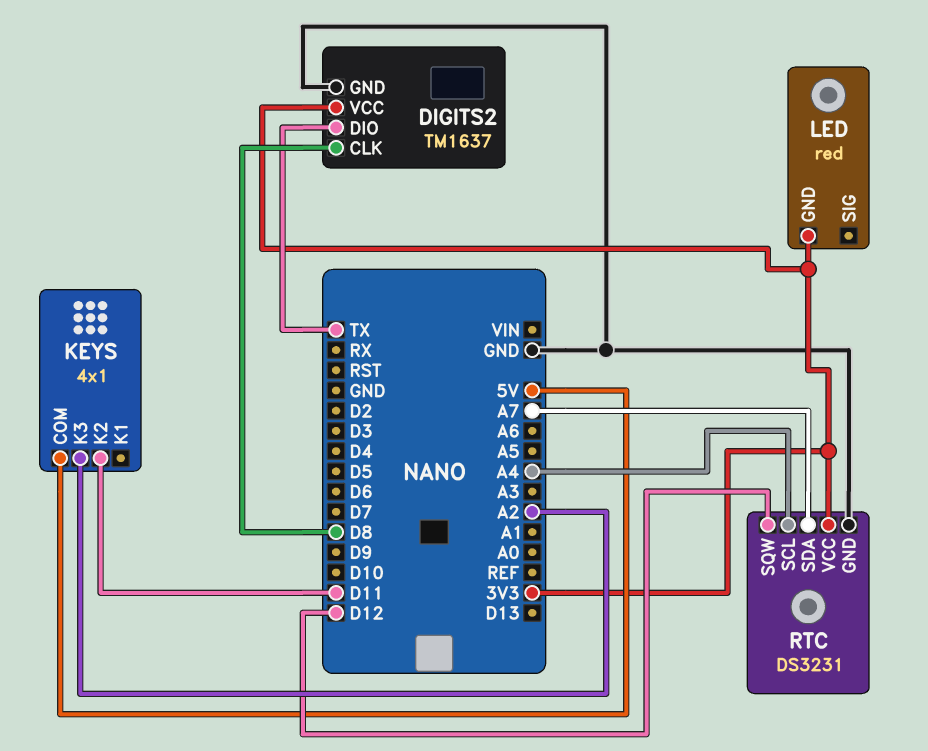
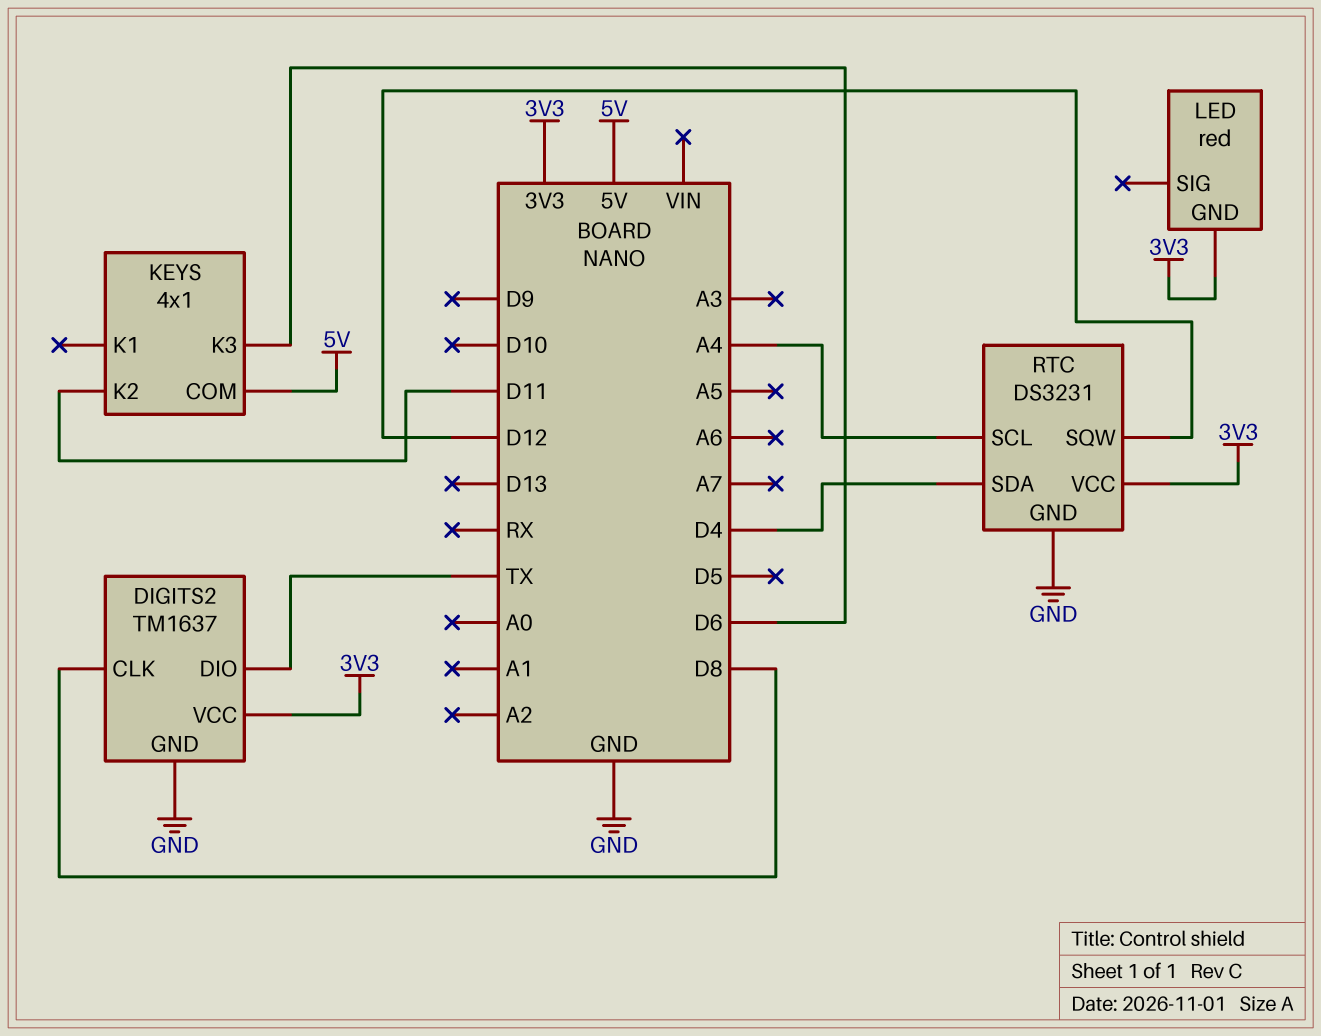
KEYS pin K3: A2 -> D6
RTC pin SDA: A7 -> D4

